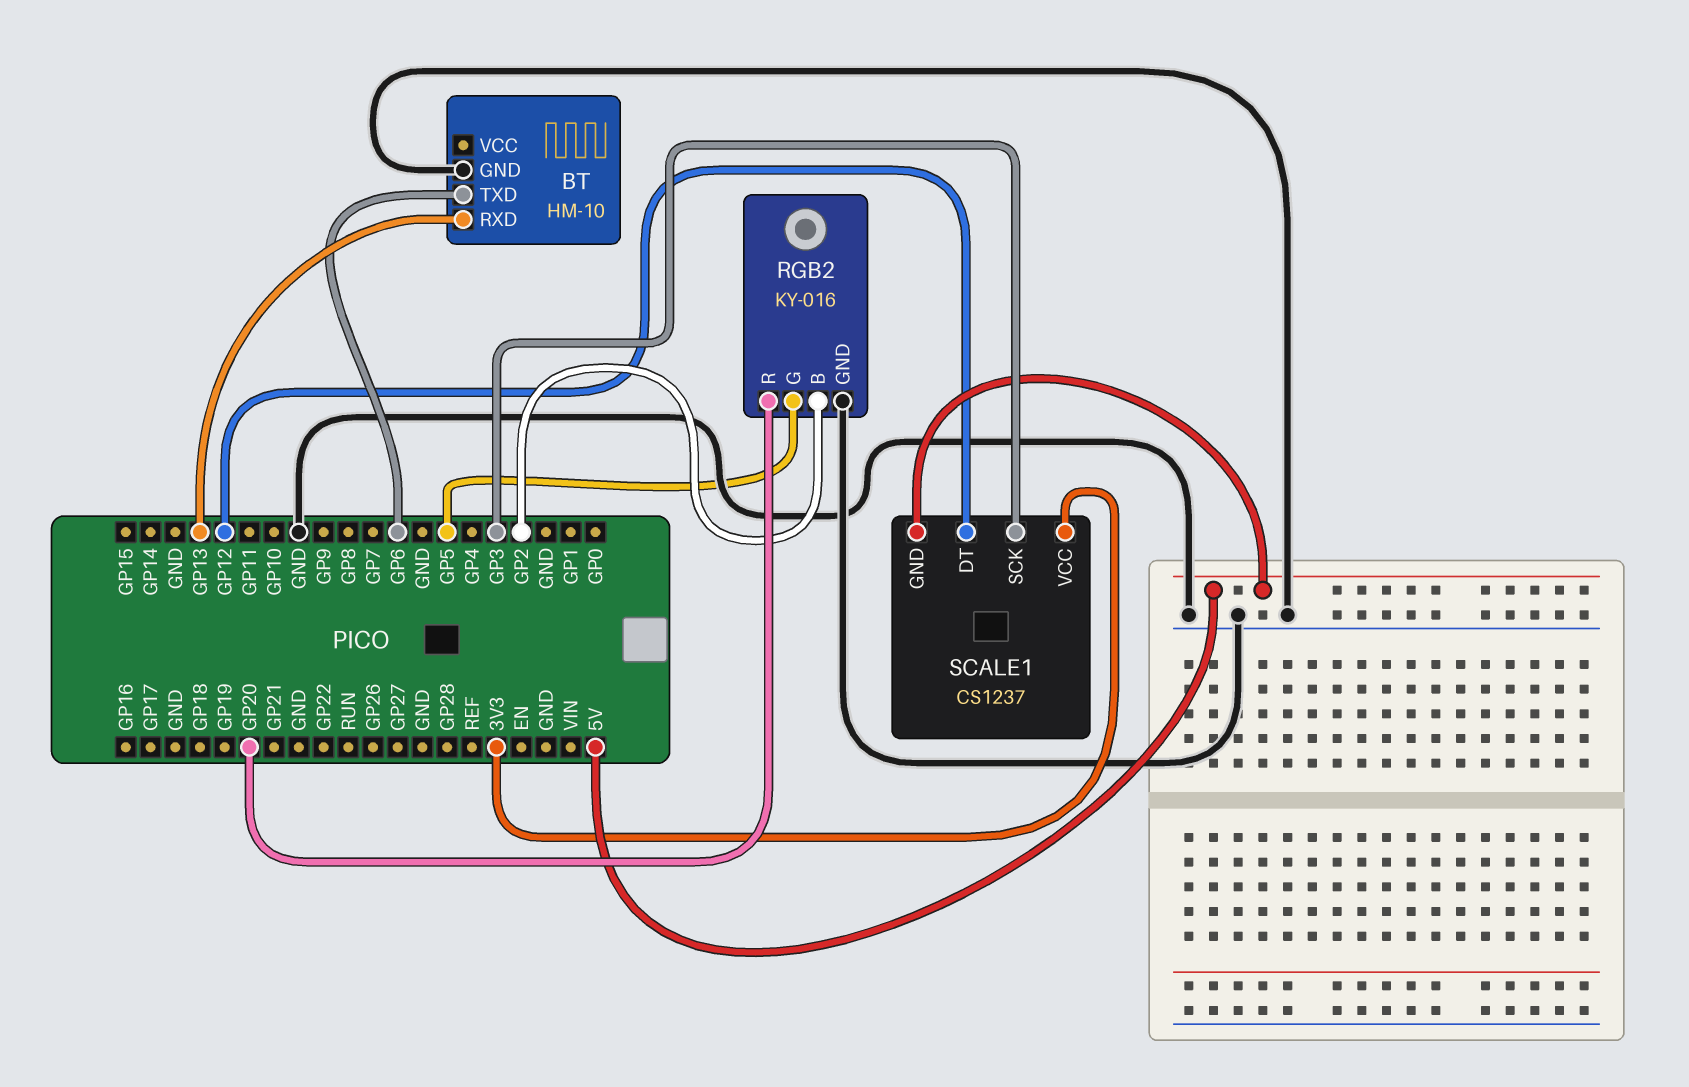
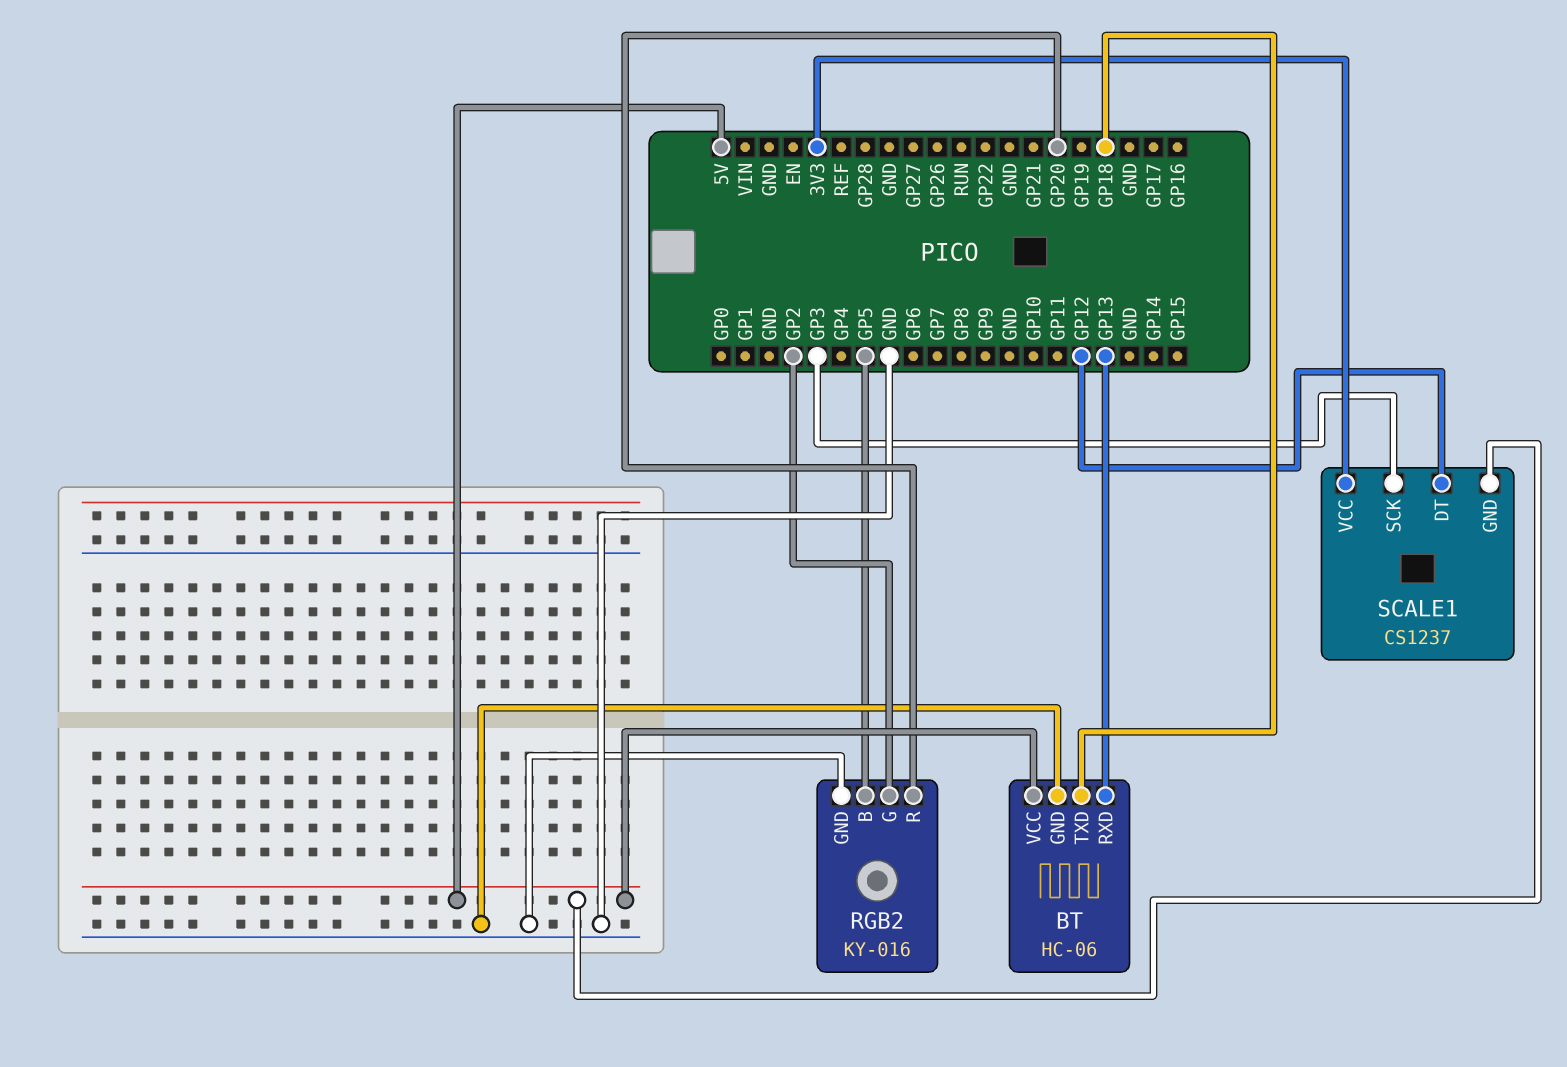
BT: HM-10 -> HC-06
BT pin TXD: GP6 -> GP18
BT pin VCC: none -> 5V
RGB2 pin B: GP2 -> GP5
RGB2 pin G: GP5 -> GP2

